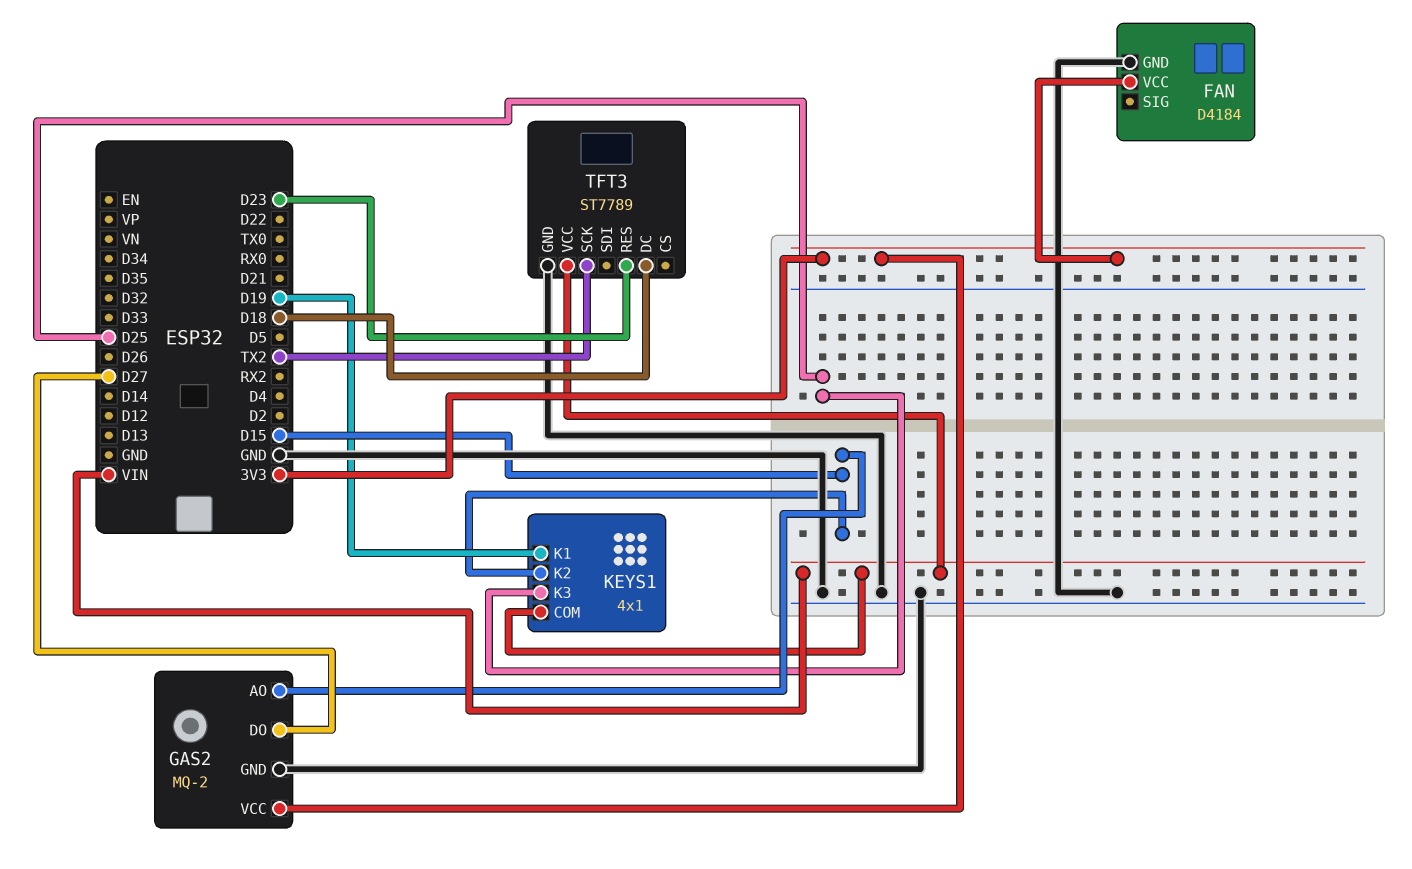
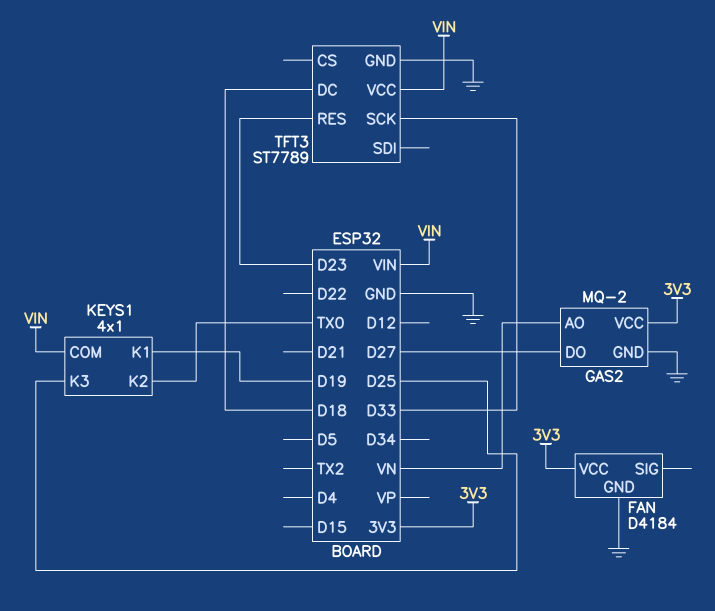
GAS2 pin AO: D15 -> VN
KEYS1 pin K2: D15 -> TX0
TFT3 pin SCK: TX2 -> D33

